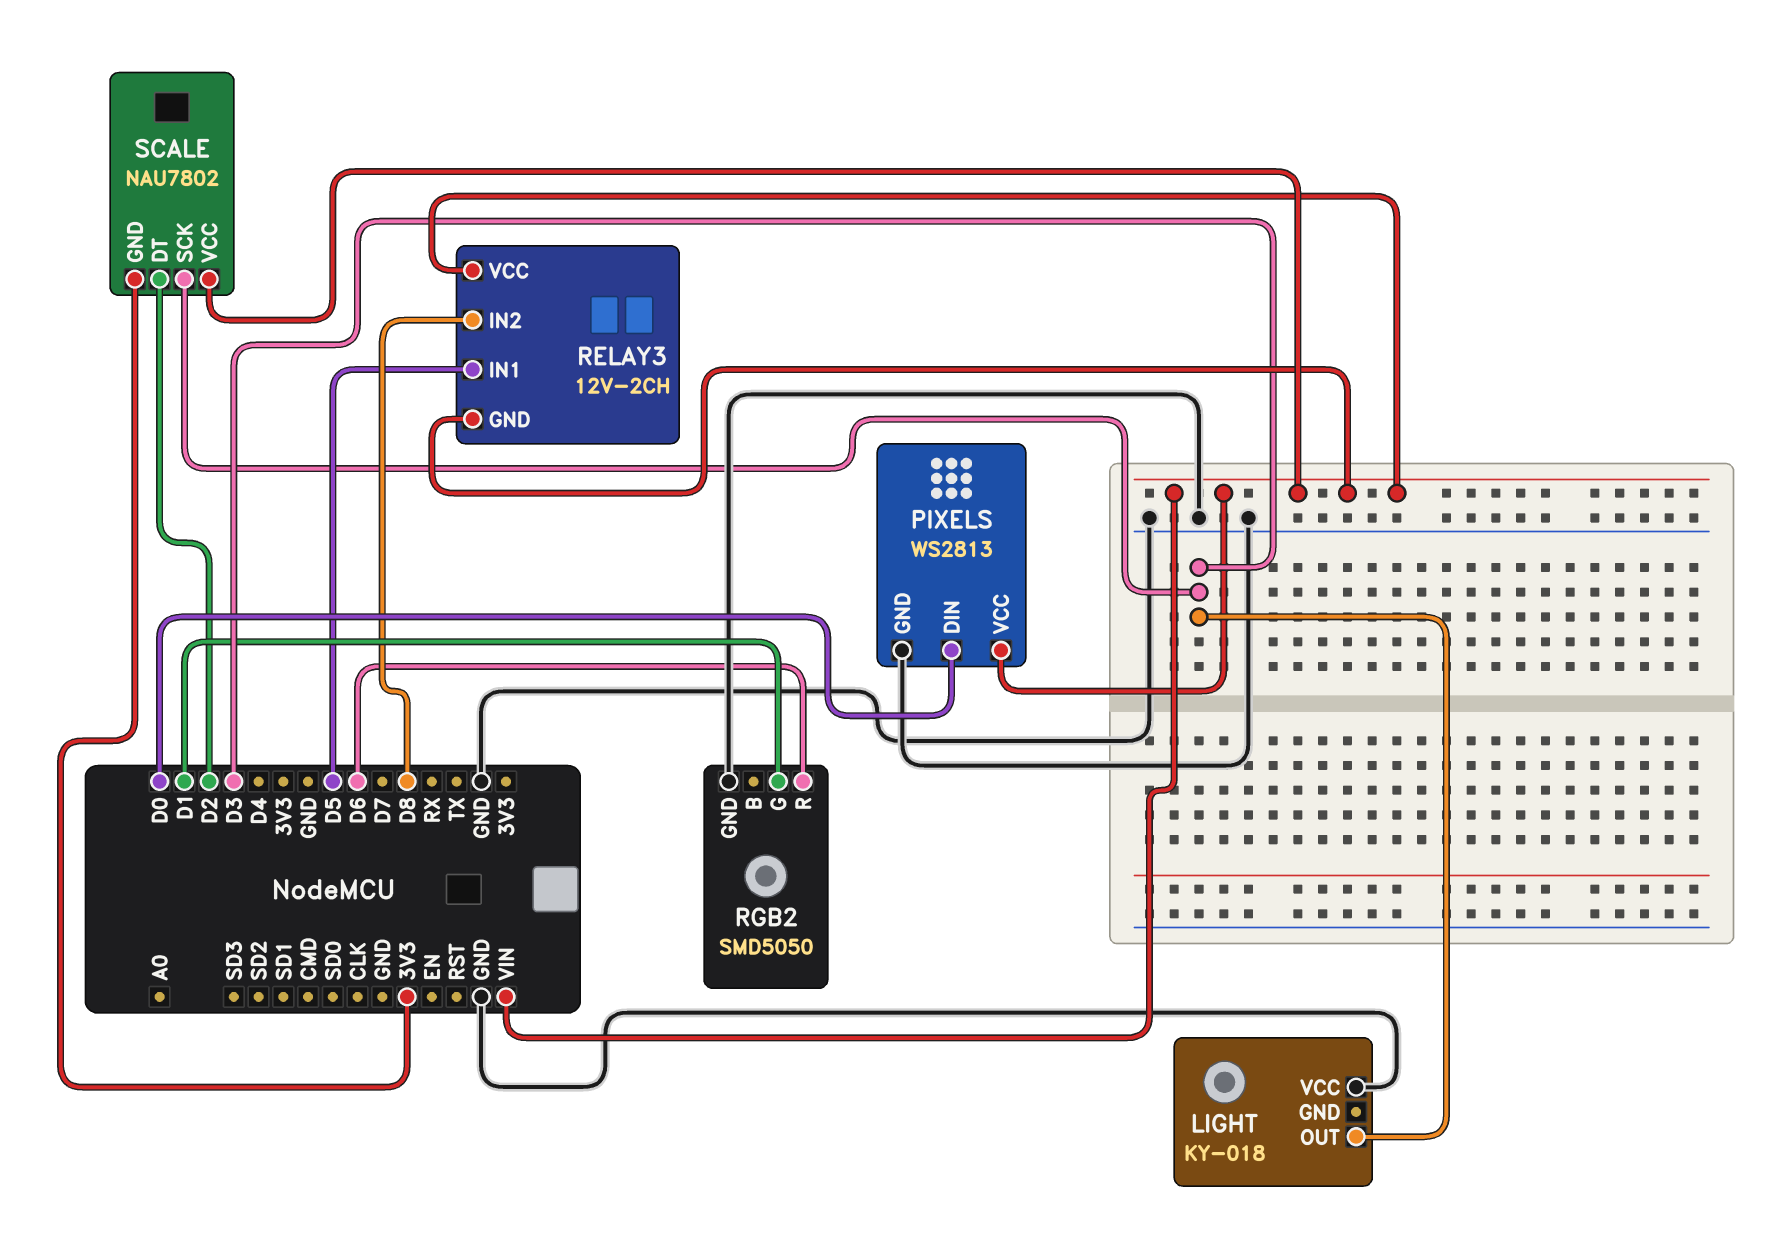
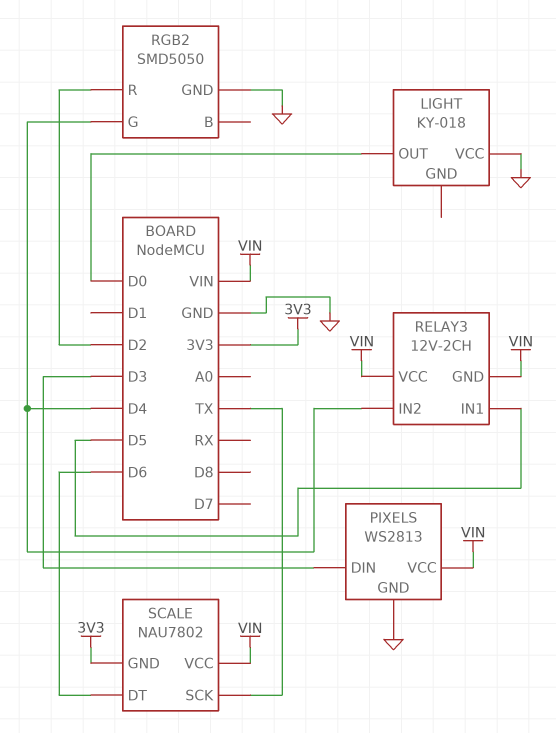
LIGHT pin OUT: D3 -> D0
PIXELS pin DIN: D0 -> D3
RELAY3 pin IN2: D8 -> D4
RGB2 pin G: D1 -> D4
RGB2 pin R: D6 -> D2
SCALE pin DT: D2 -> D6
SCALE pin SCK: D3 -> TX

